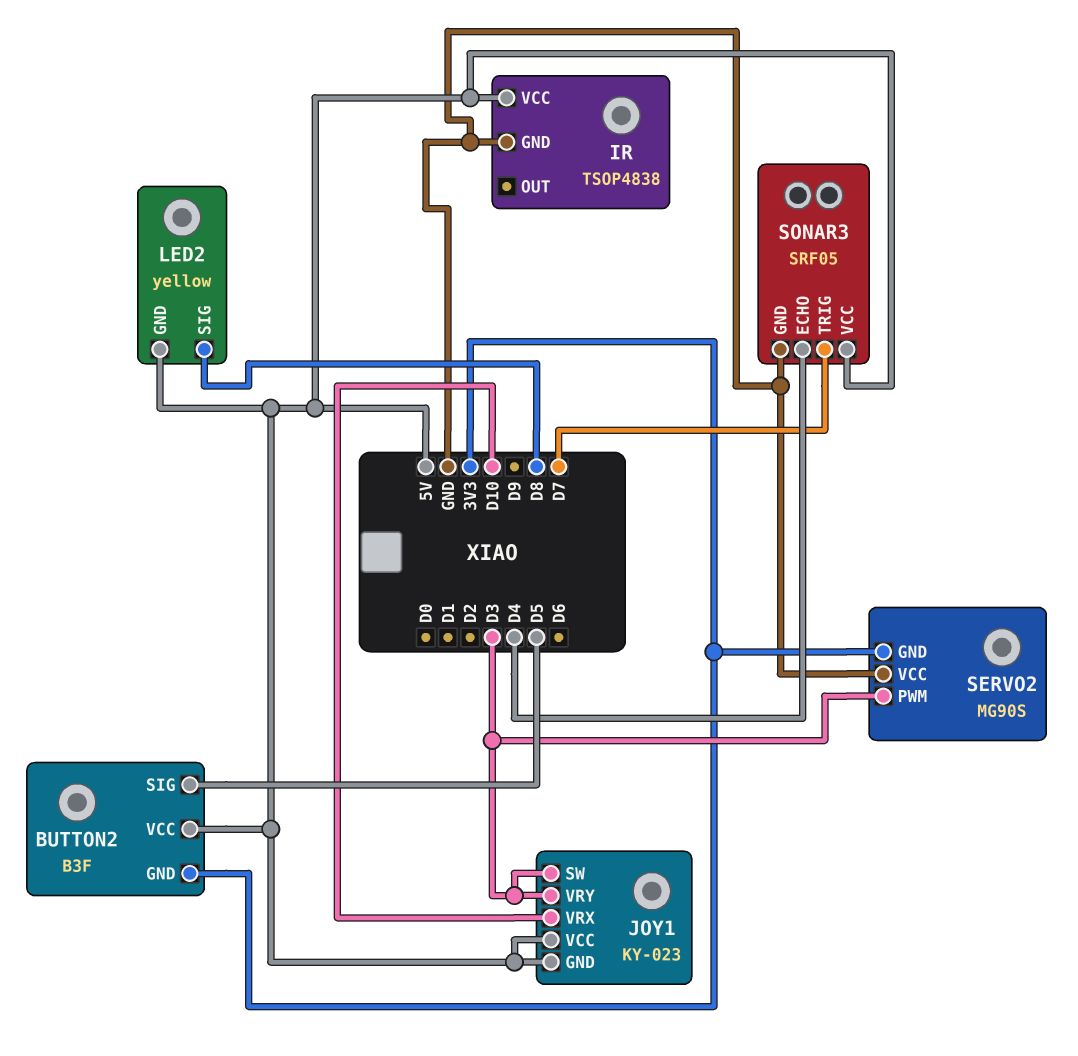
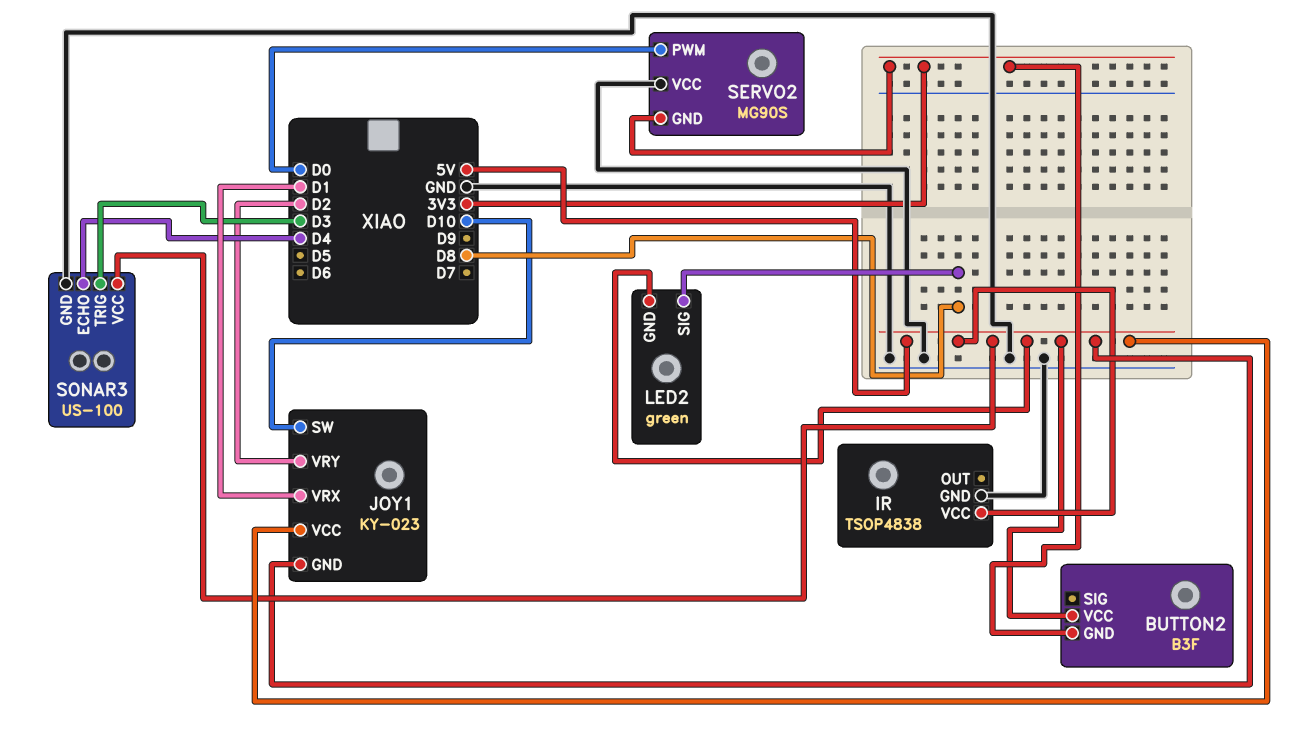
BUTTON2 pin SIG: D5 -> none
JOY1 pin SW: D3 -> D10
JOY1 pin VRX: D10 -> D1
JOY1 pin VRY: D3 -> D2
LED2: yellow -> green
SERVO2 pin PWM: D3 -> D0
SONAR3: SRF05 -> US-100
SONAR3 pin TRIG: D7 -> D3

